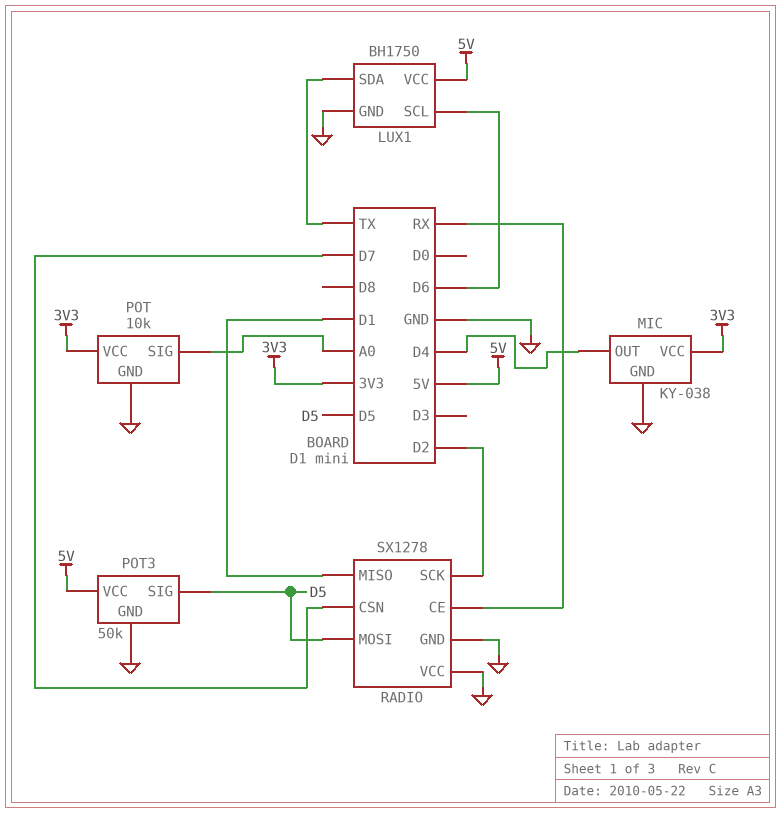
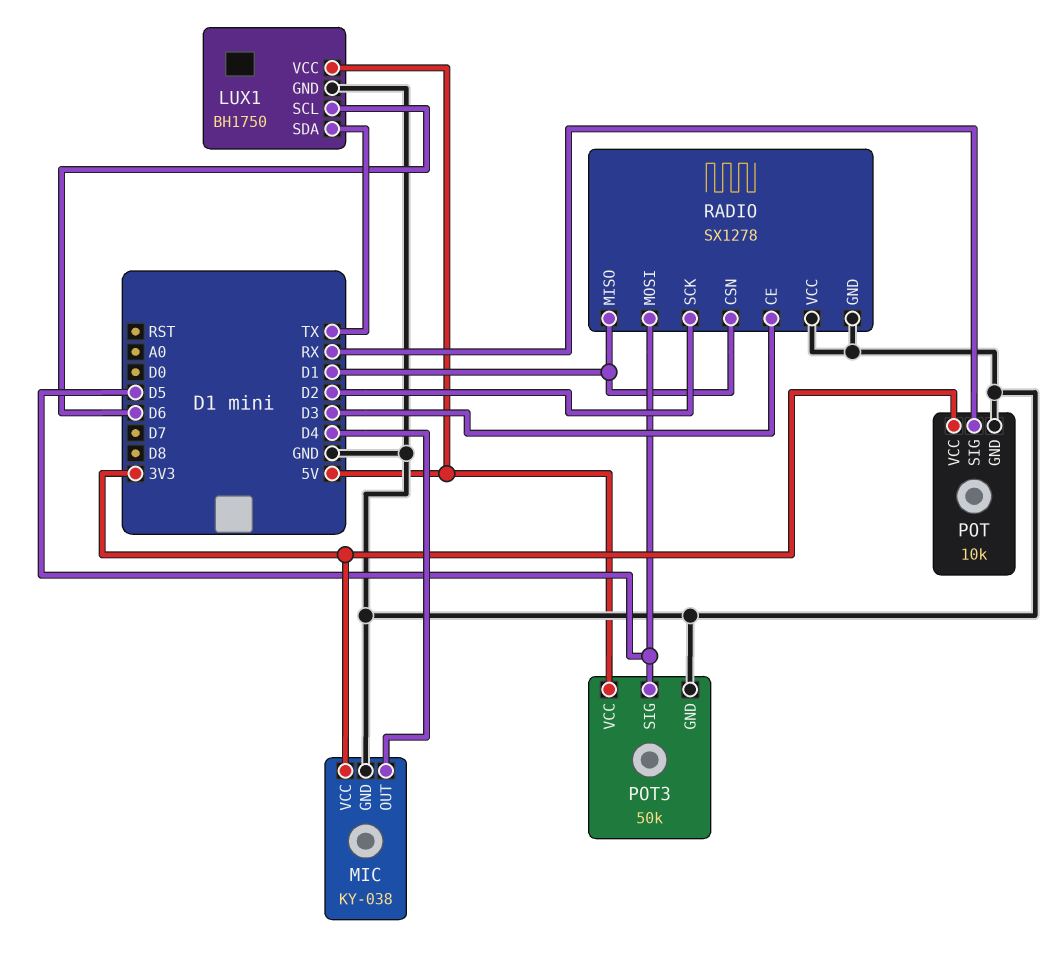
POT pin SIG: A0 -> RX
RADIO pin CE: RX -> D3
RADIO pin CSN: D7 -> D1

